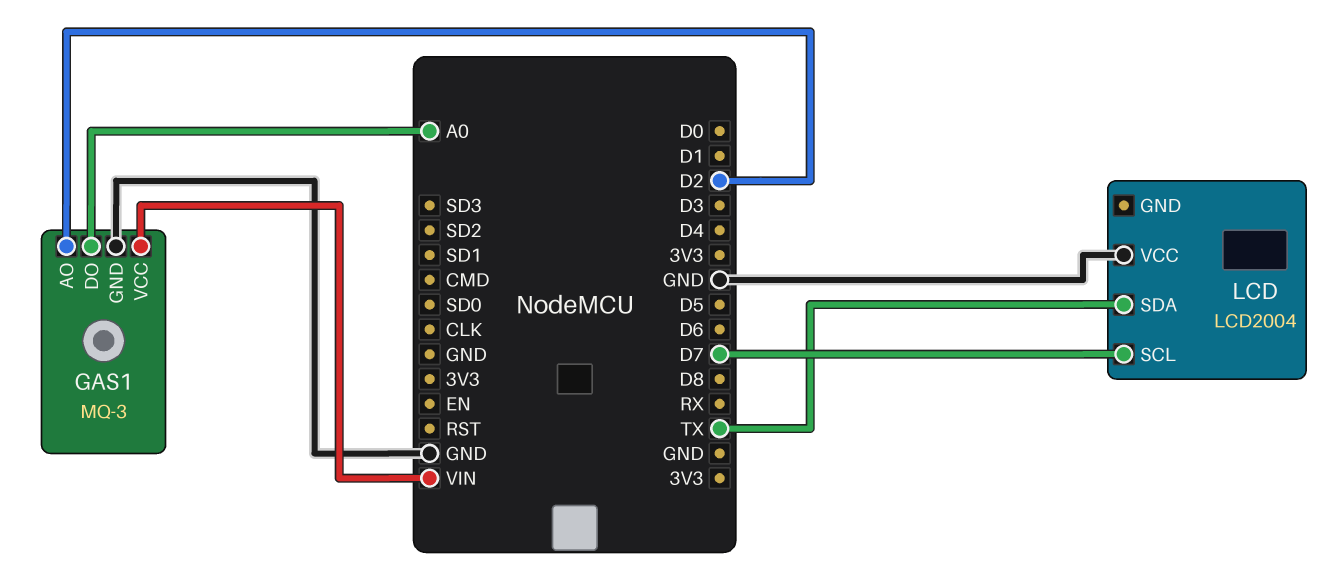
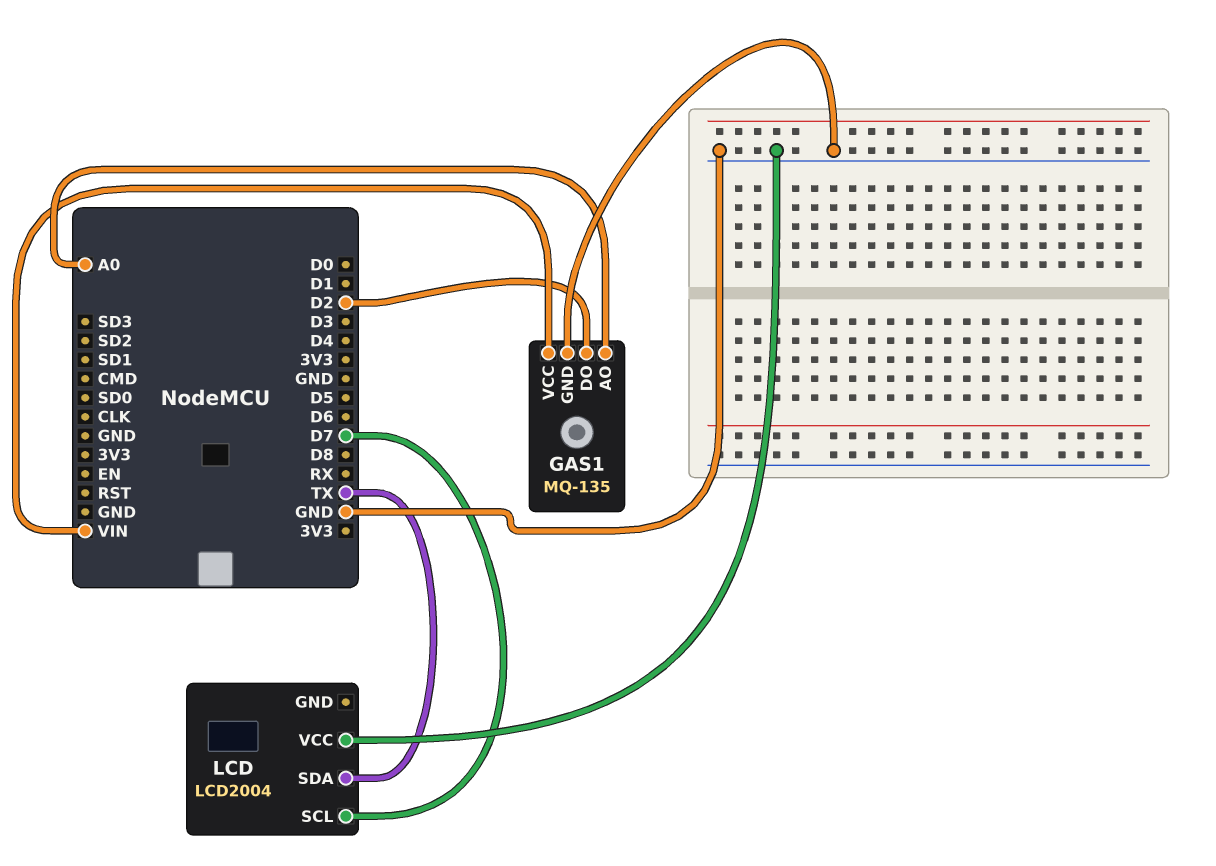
GAS1: MQ-3 -> MQ-135
GAS1 pin AO: D2 -> A0
GAS1 pin DO: A0 -> D2

